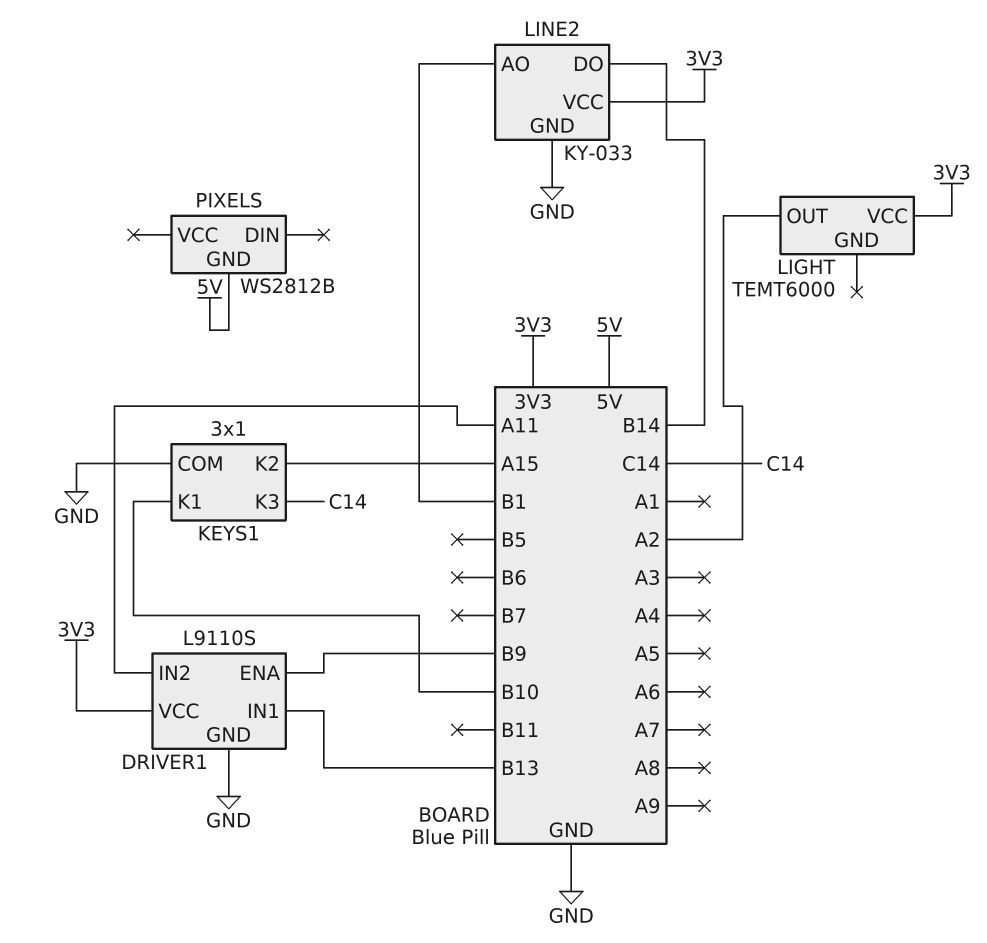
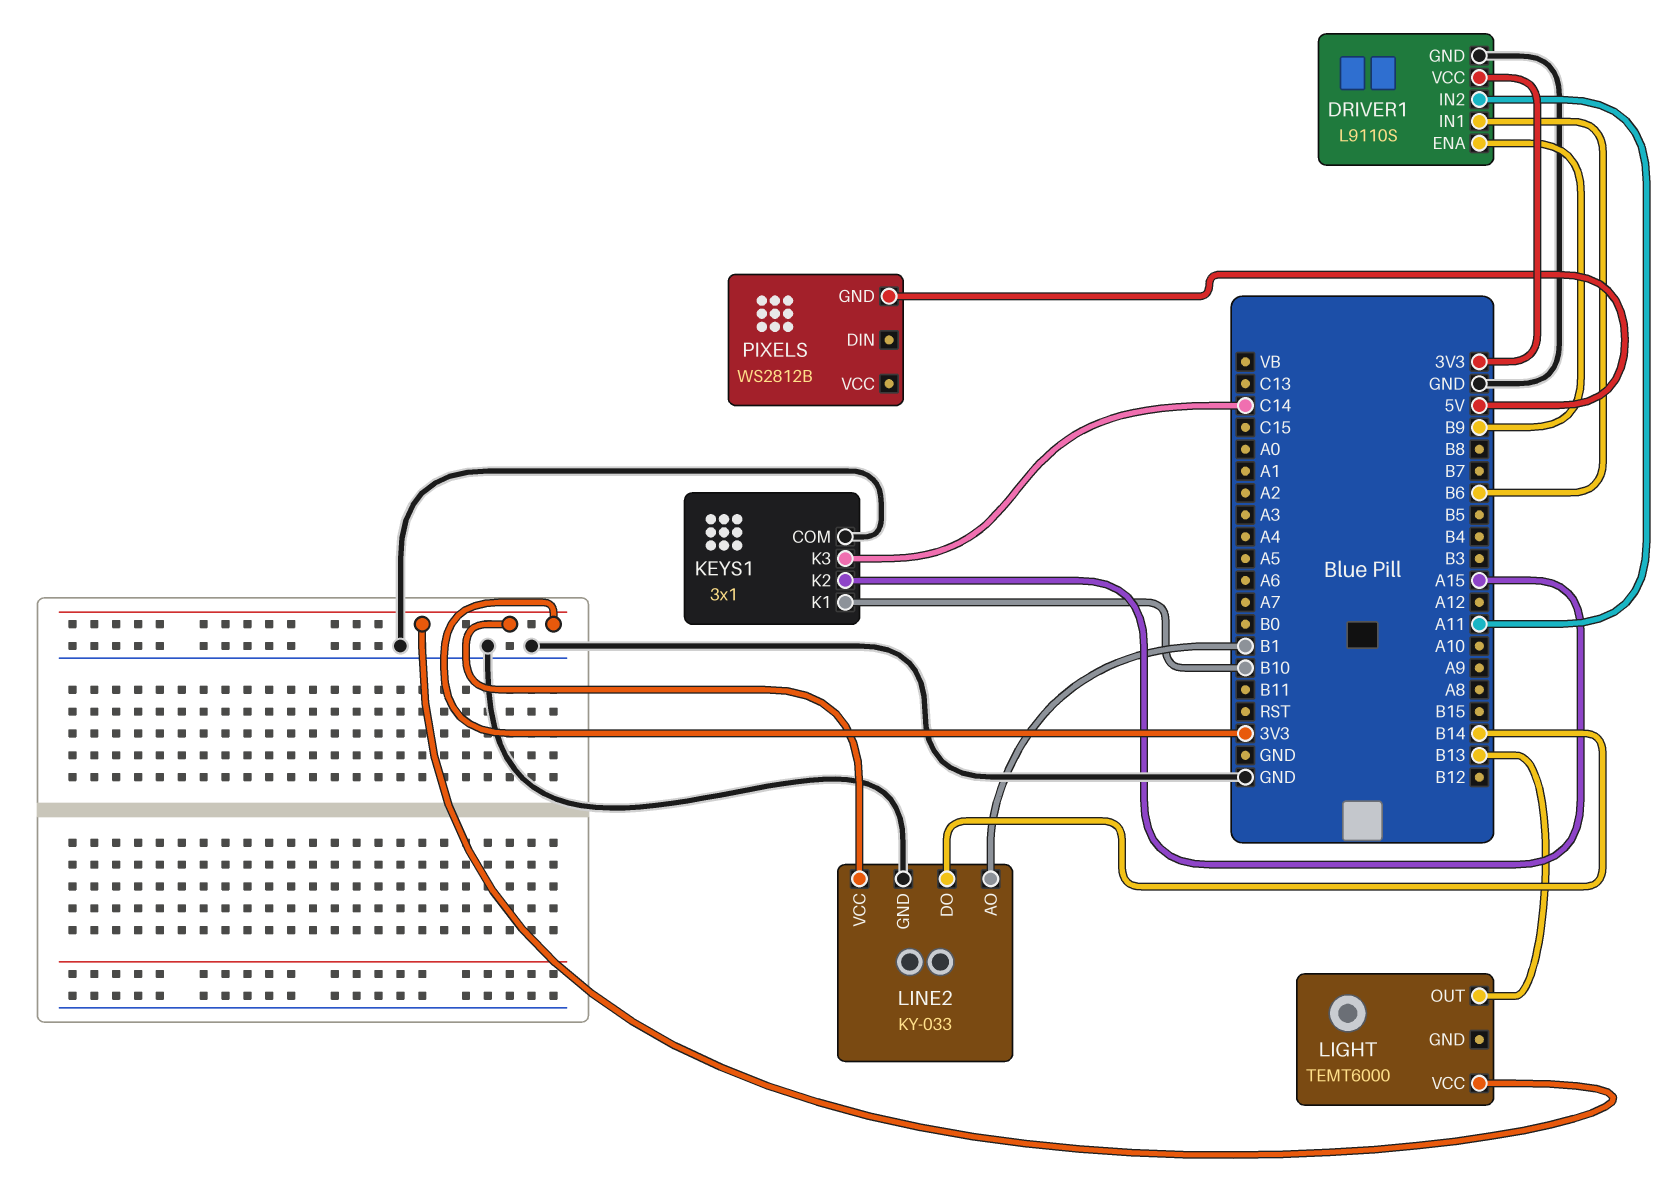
DRIVER1 pin IN1: B13 -> B6
LIGHT pin OUT: A2 -> B13

